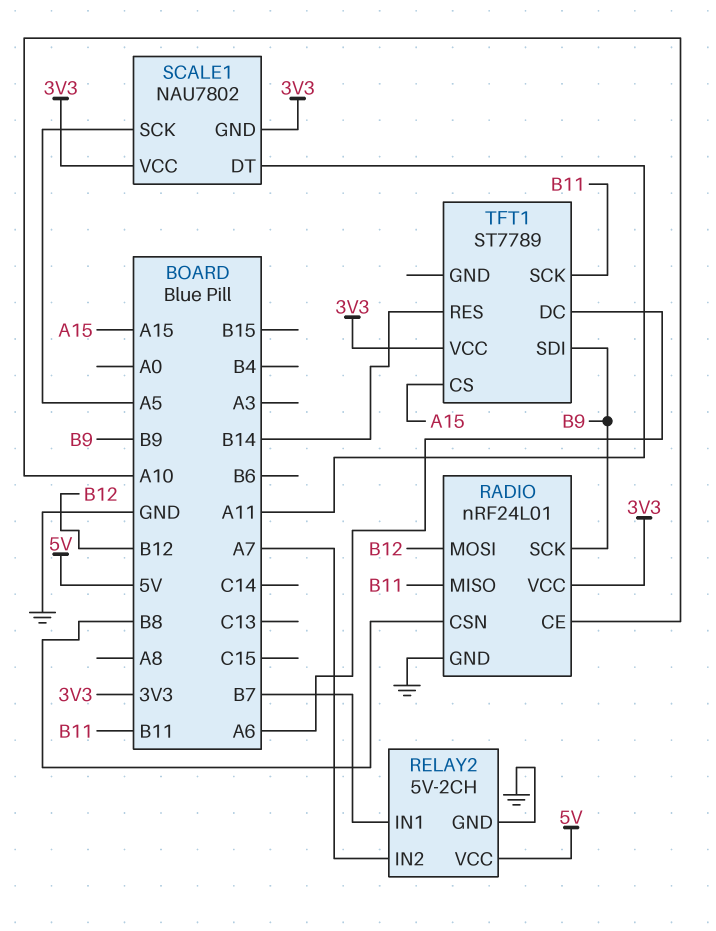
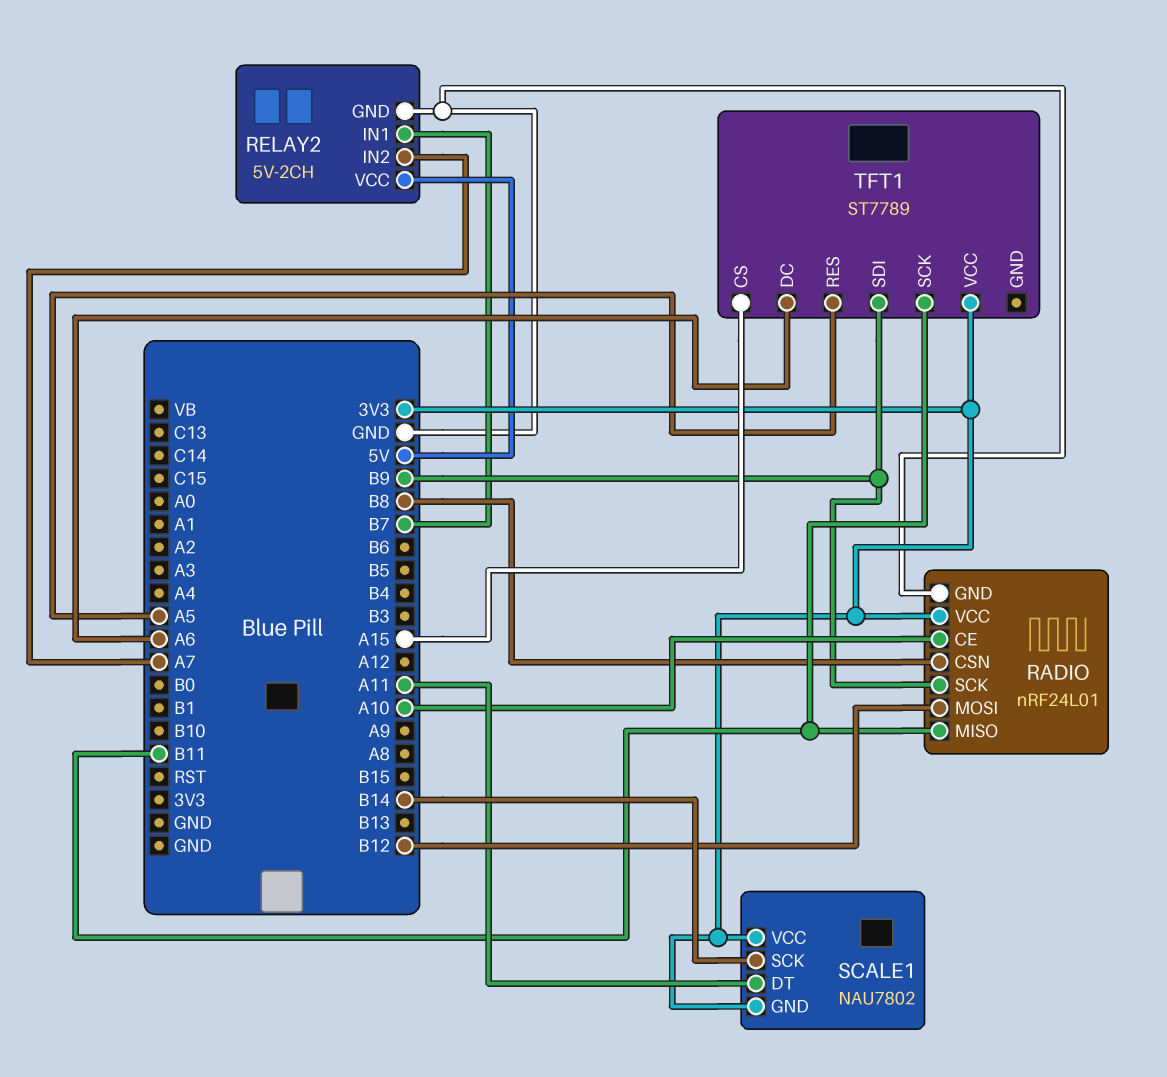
SCALE1 pin SCK: A5 -> B14
TFT1 pin RES: B14 -> A5

